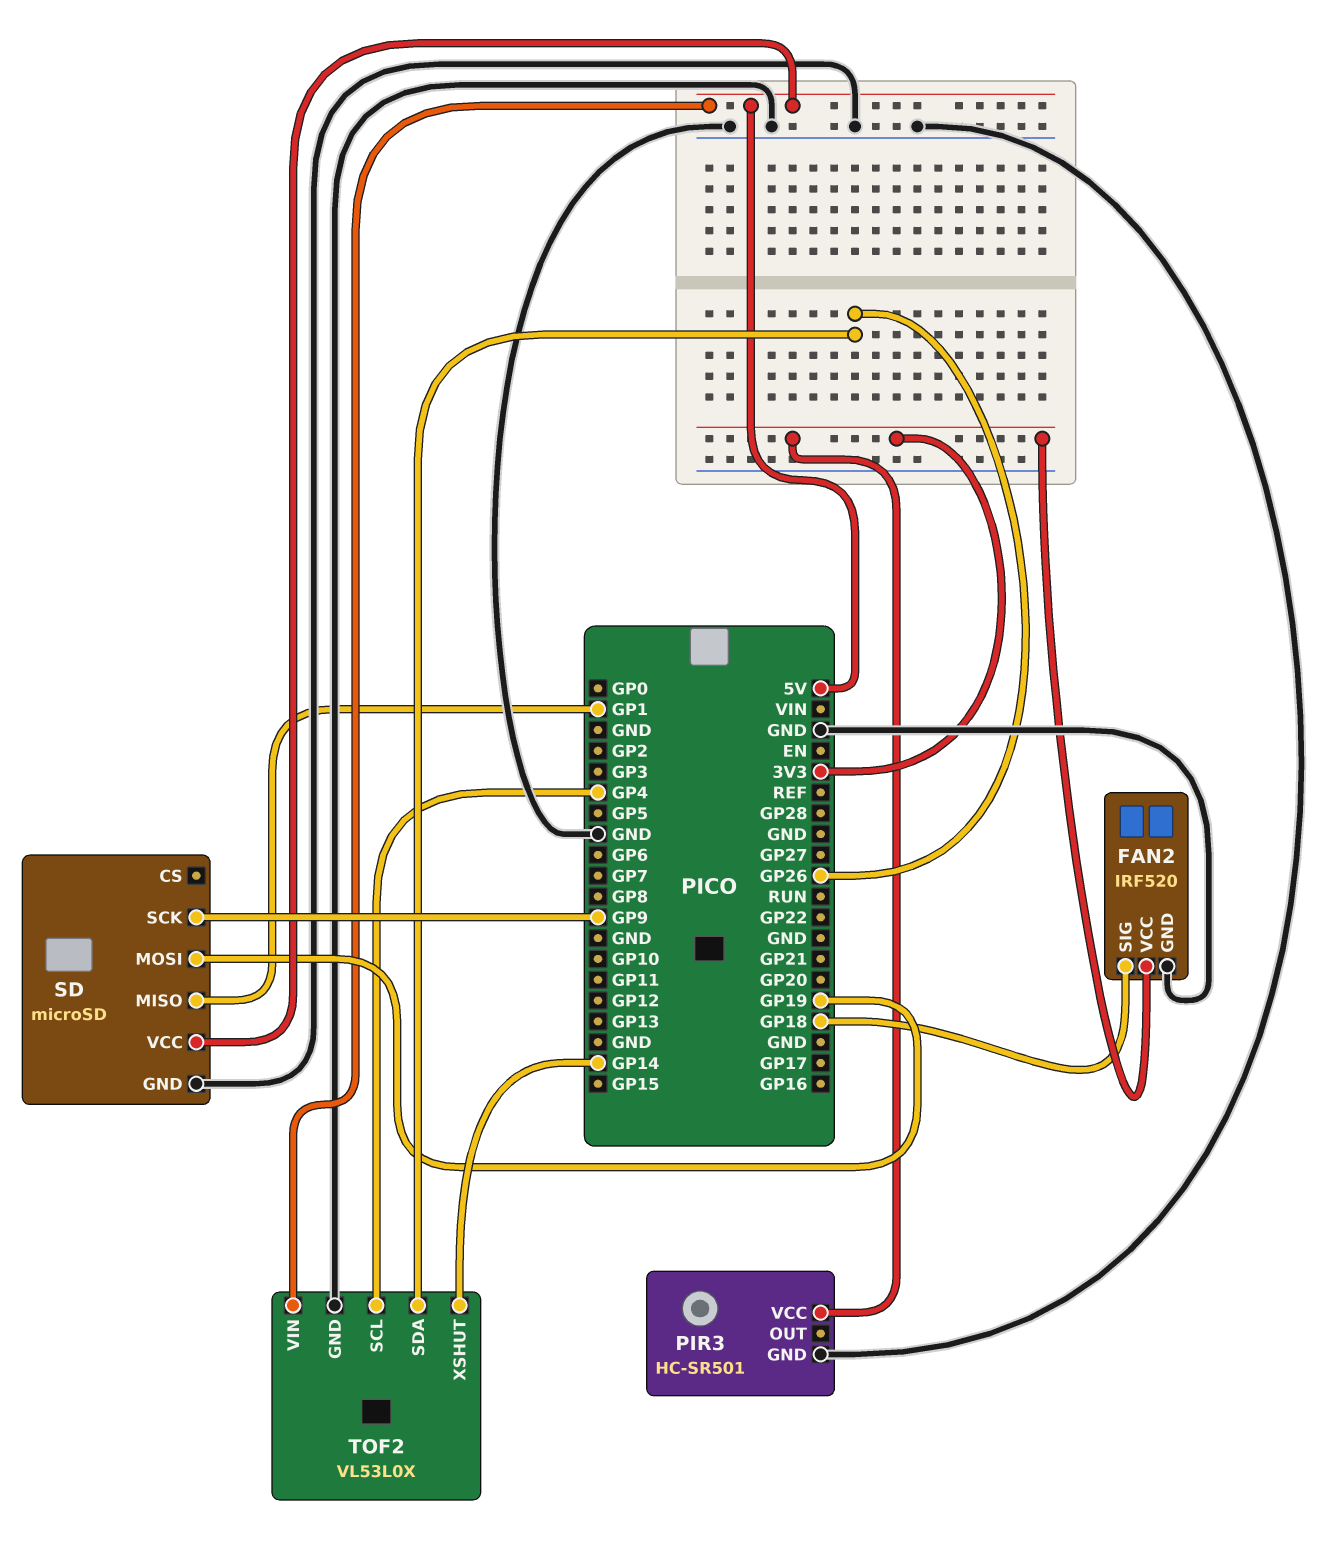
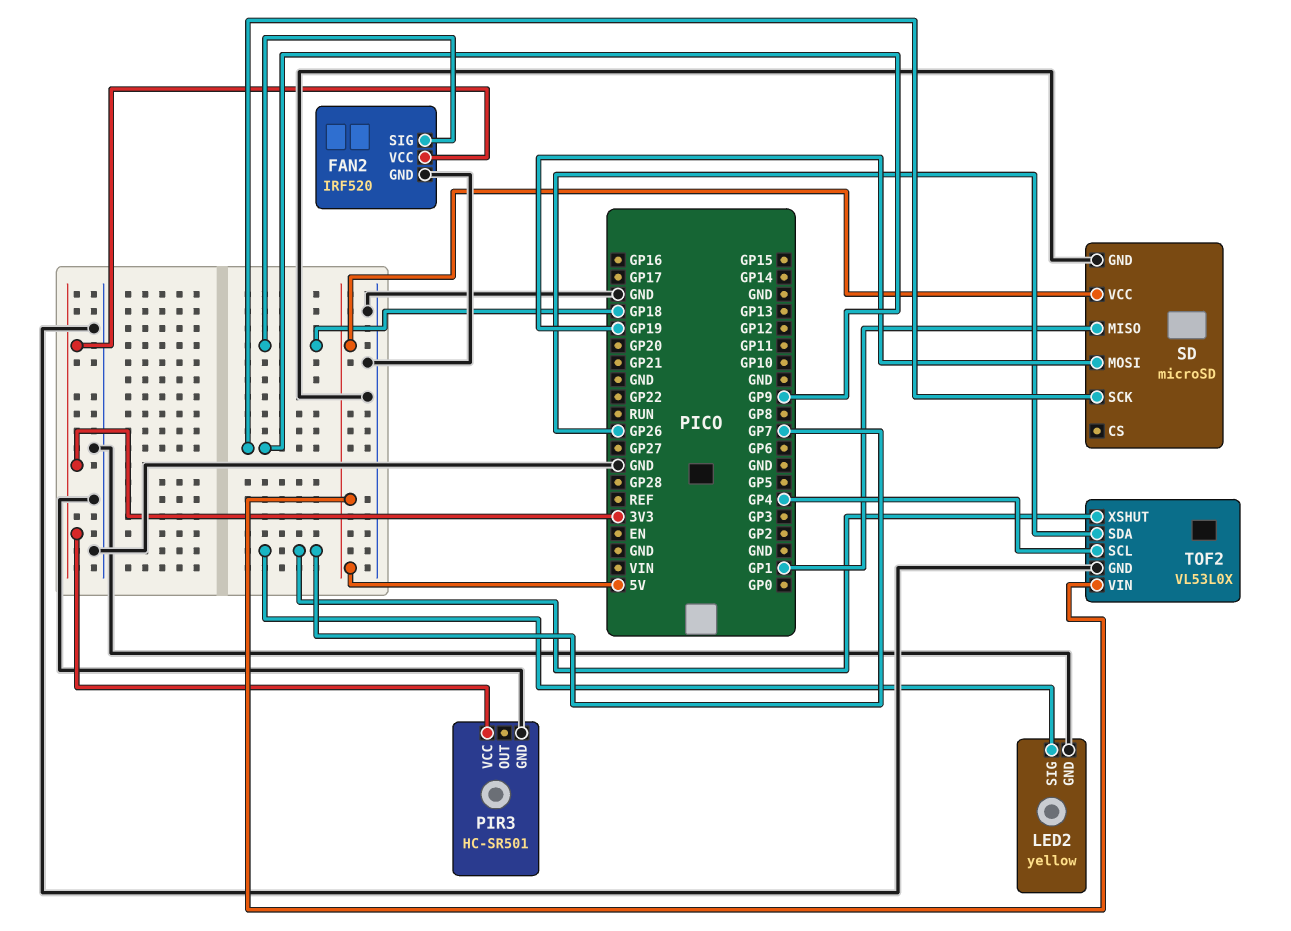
LED2: none -> yellow
LED2 pin GND: none -> GND
LED2 pin SIG: none -> GP7
TOF2 pin XSHUT: GP14 -> GP7

